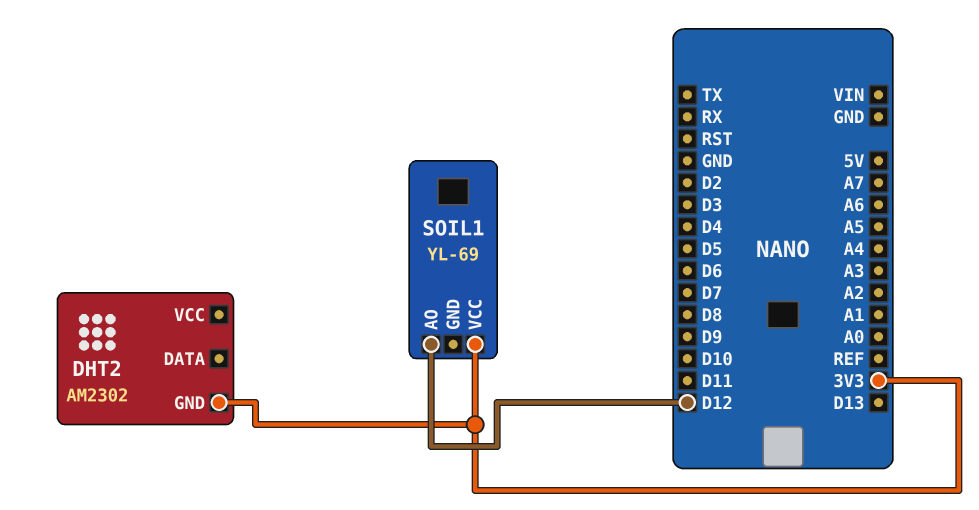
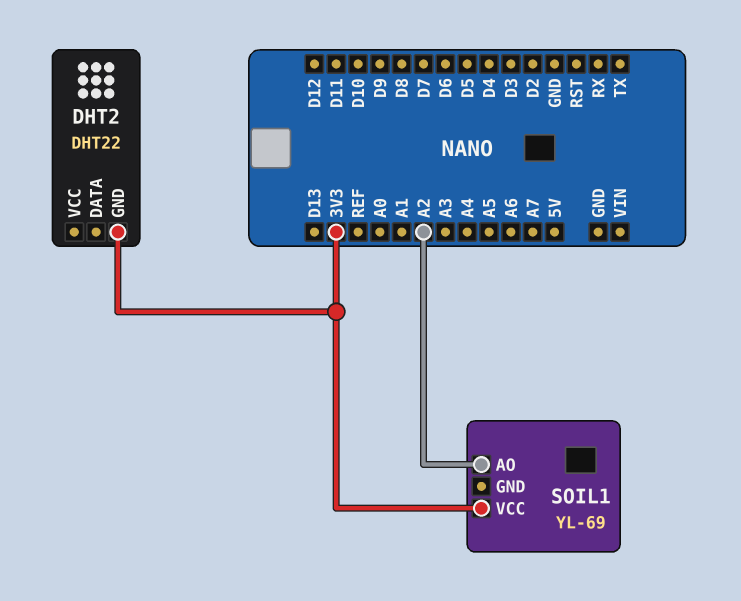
DHT2: AM2302 -> DHT22
SOIL1 pin AO: D12 -> A2

